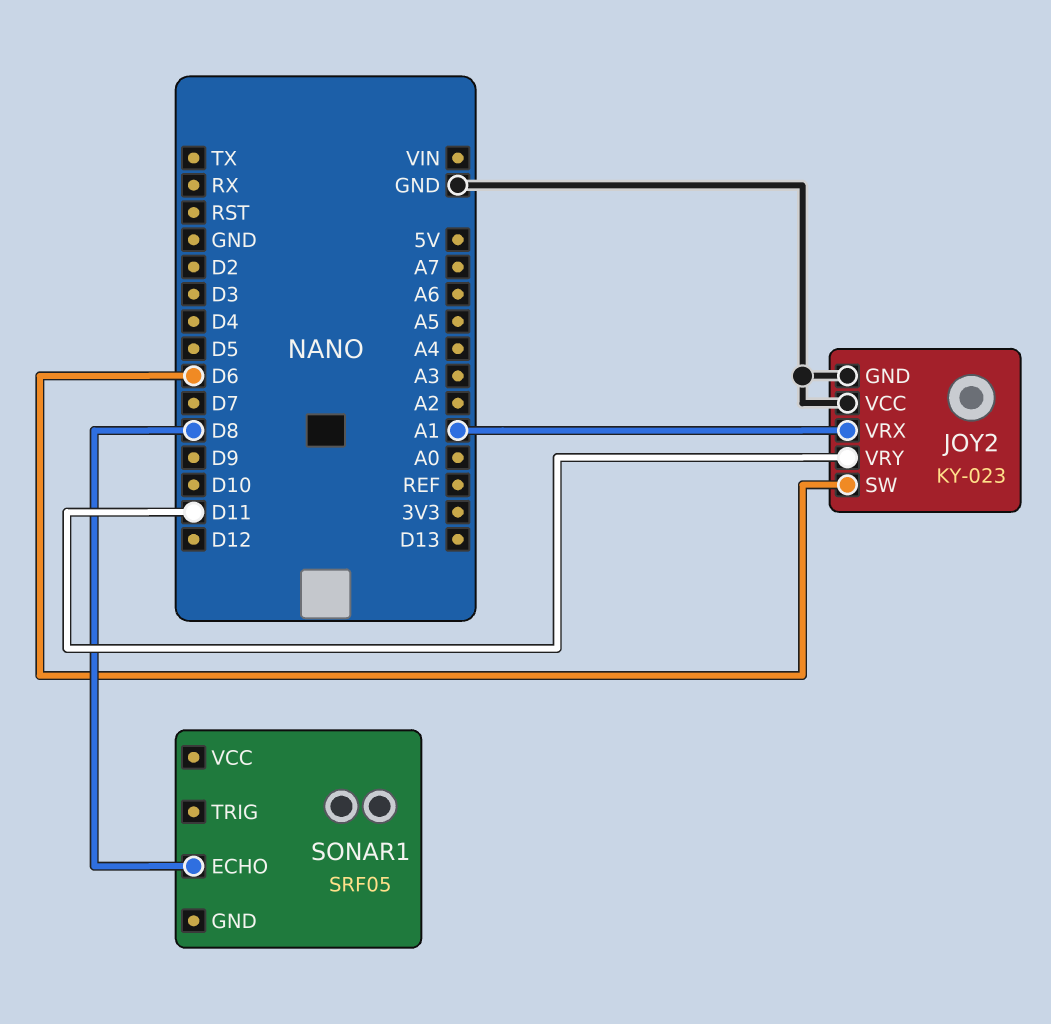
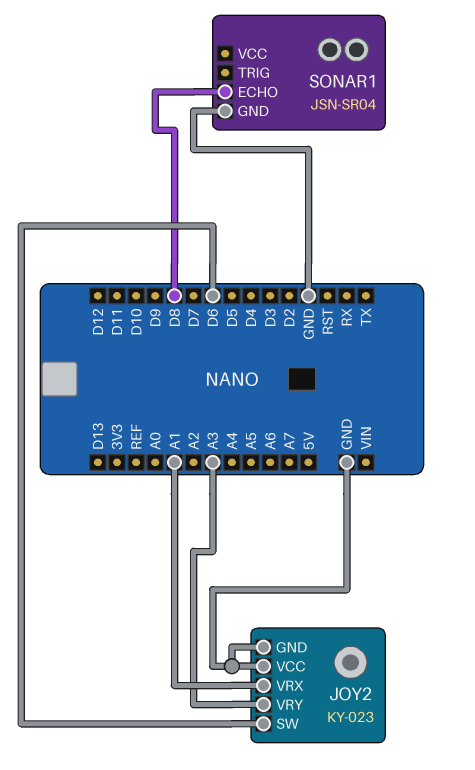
JOY2 pin VRY: D11 -> A3
SONAR1: SRF05 -> JSN-SR04
SONAR1 pin GND: none -> GND

